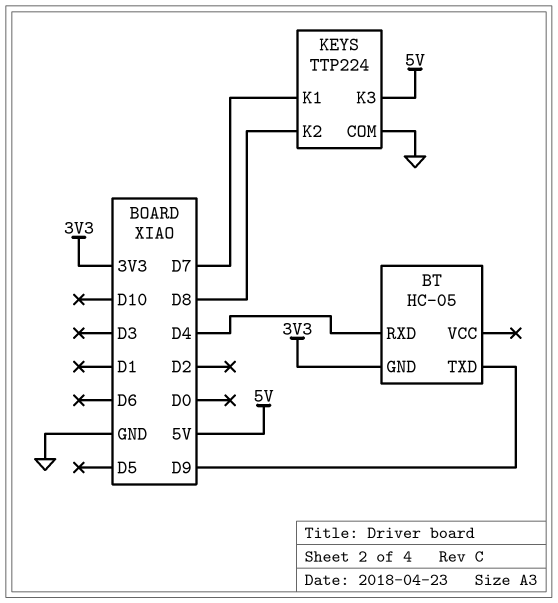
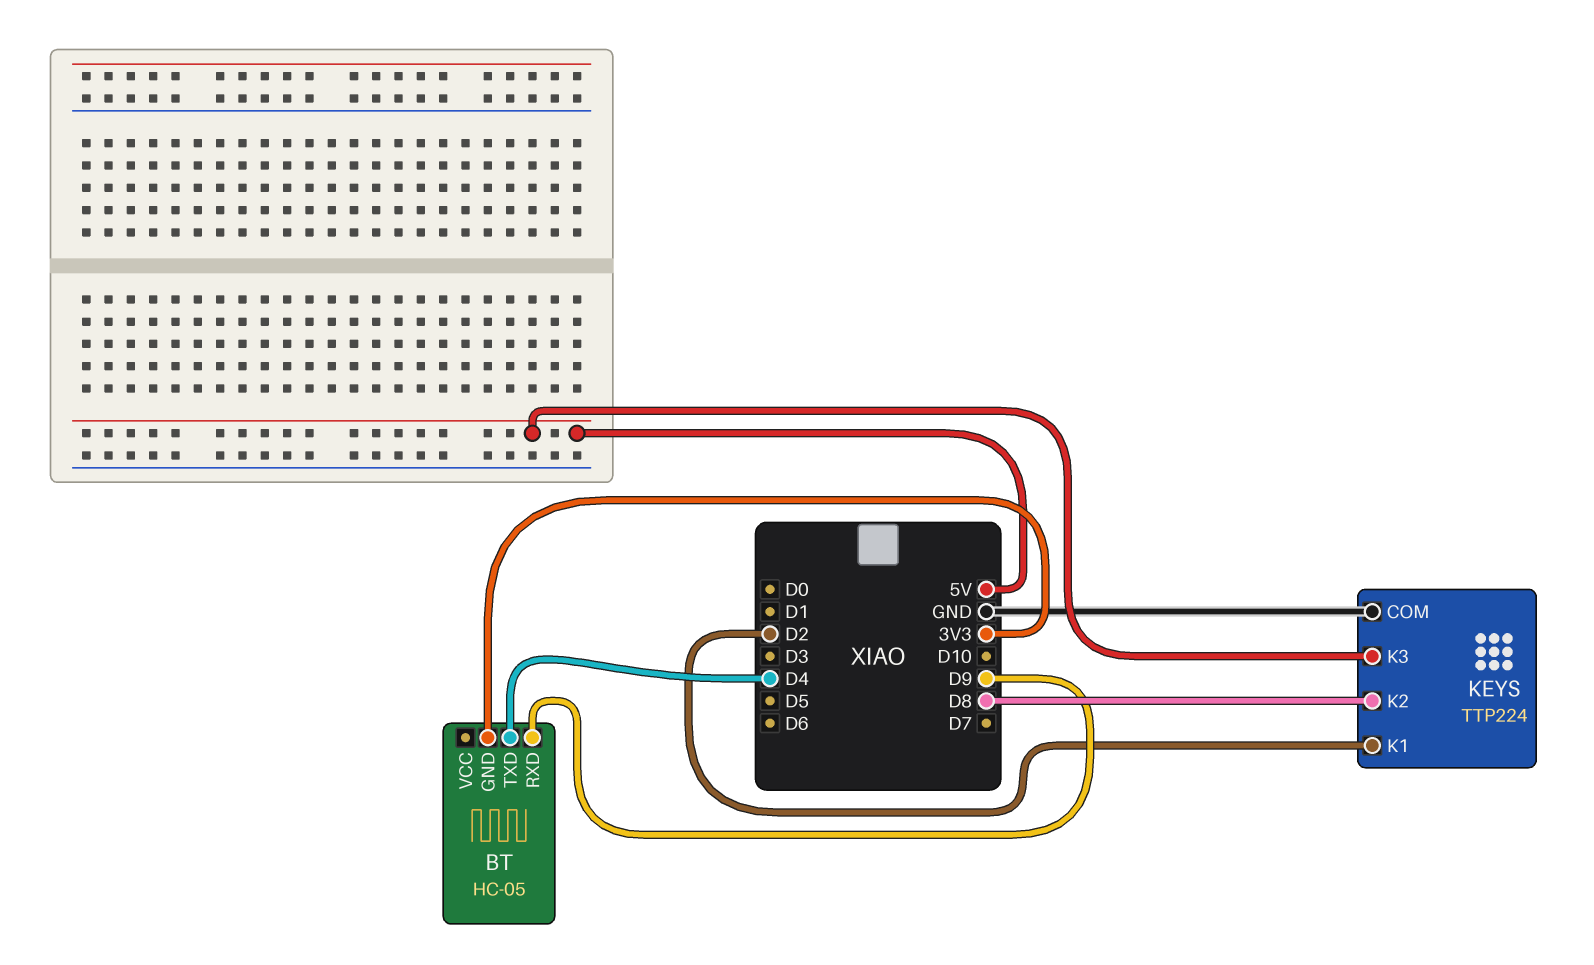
BT pin RXD: D4 -> D9
BT pin TXD: D9 -> D4
KEYS pin K1: D7 -> D2

